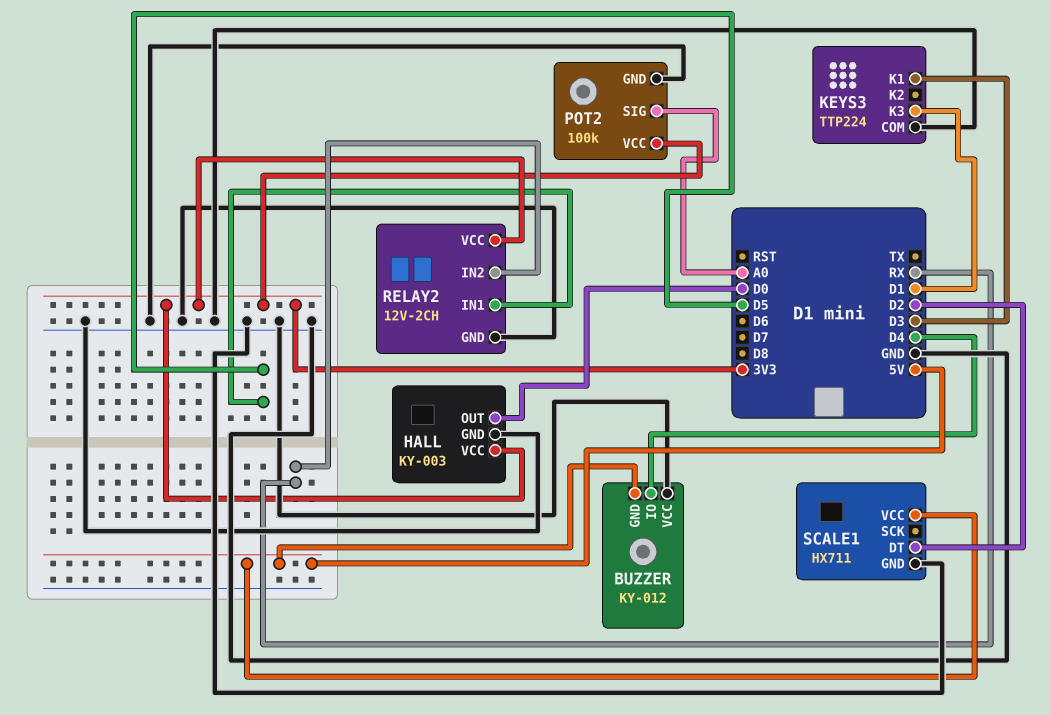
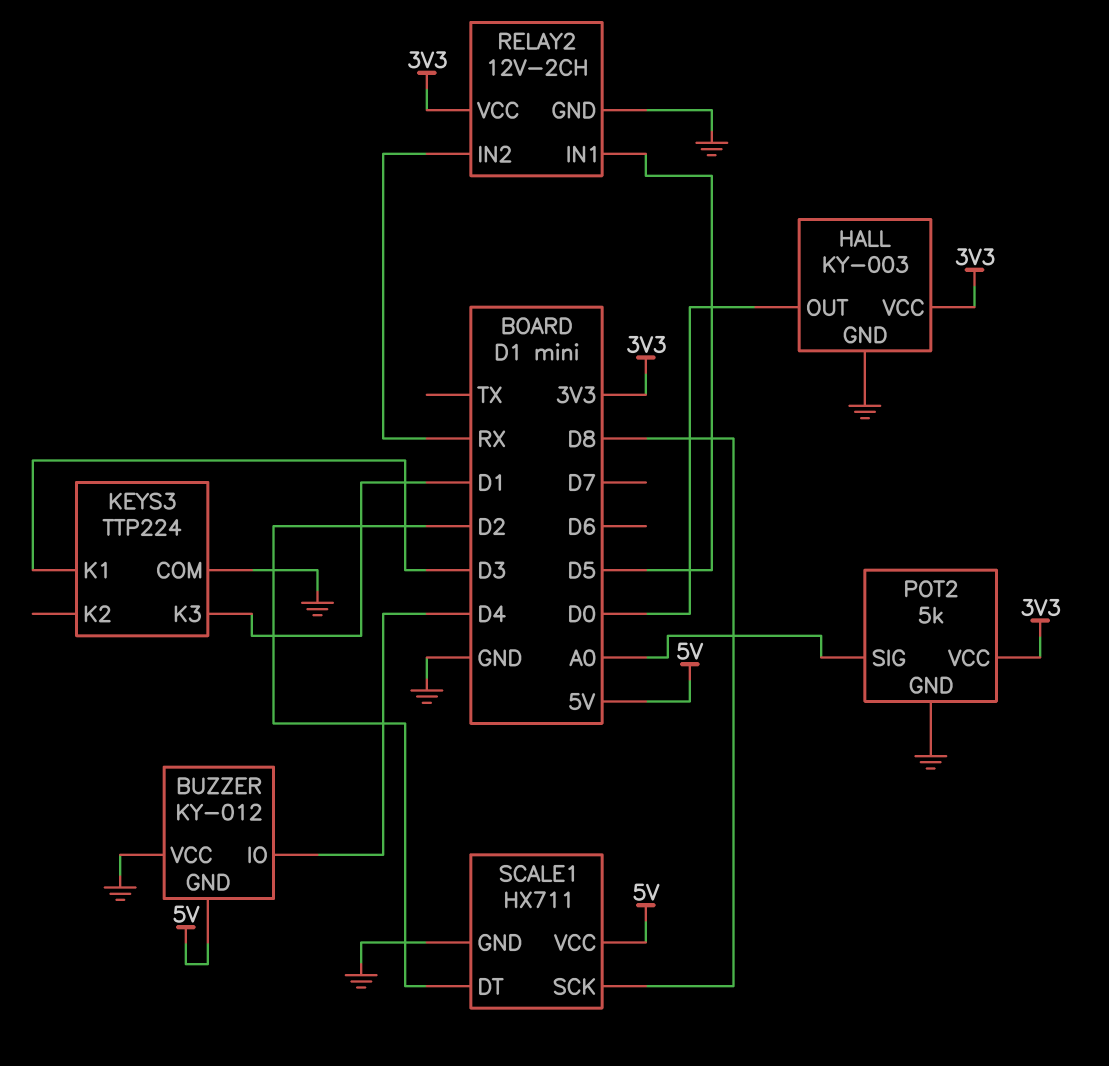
POT2: 100k -> 5k
SCALE1 pin SCK: none -> D8

